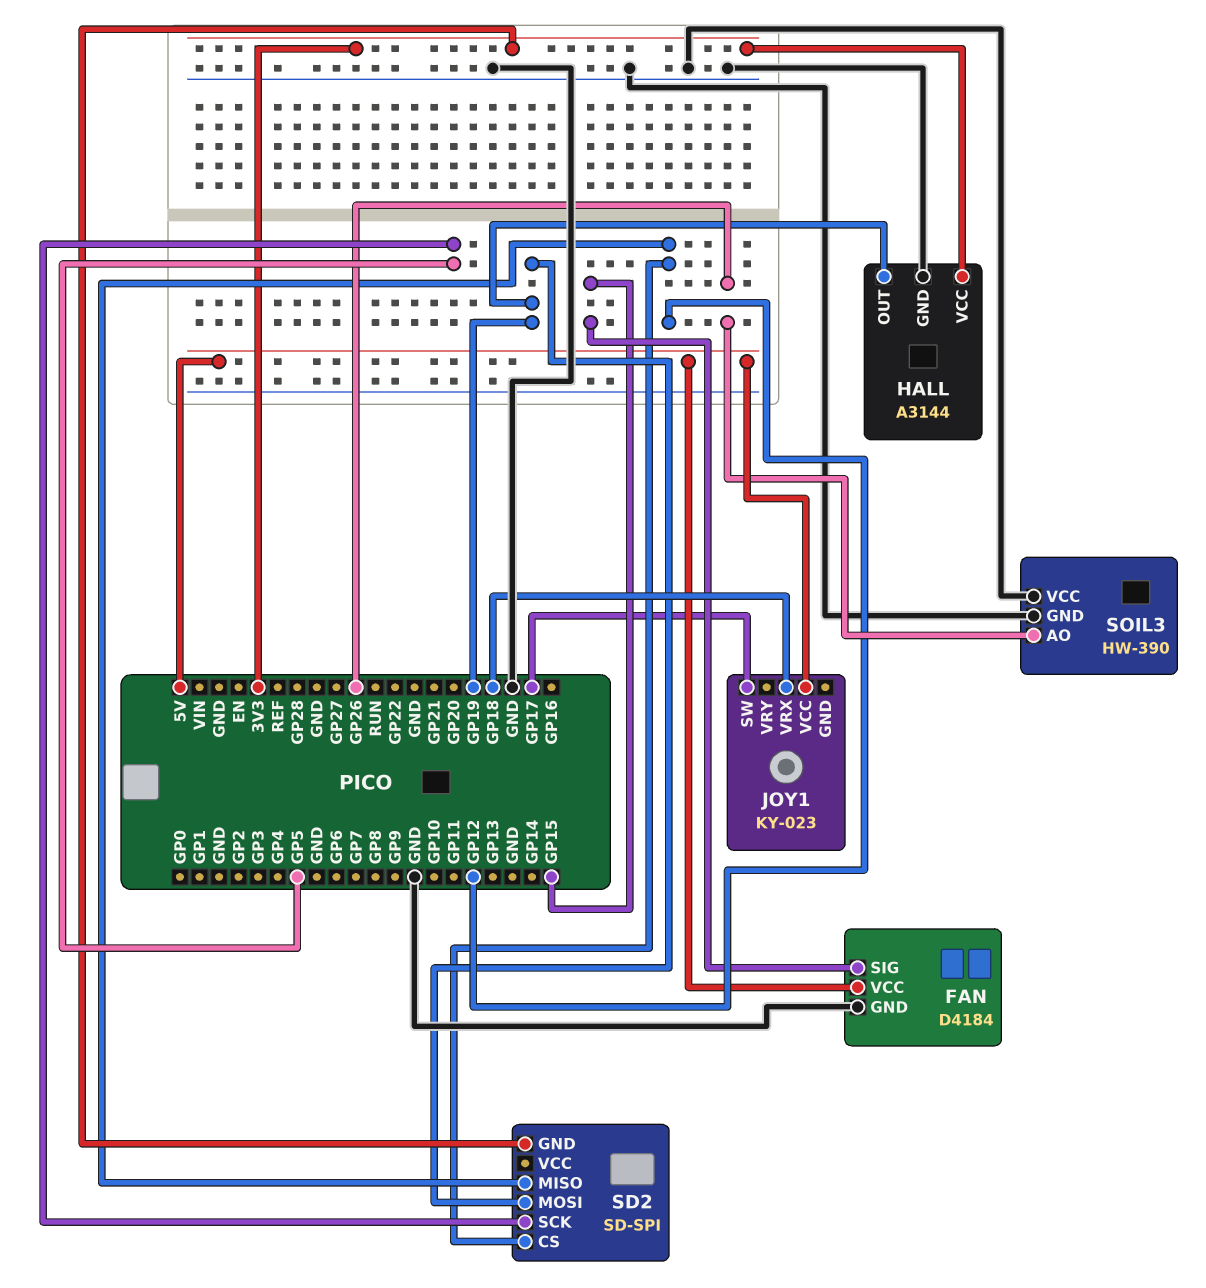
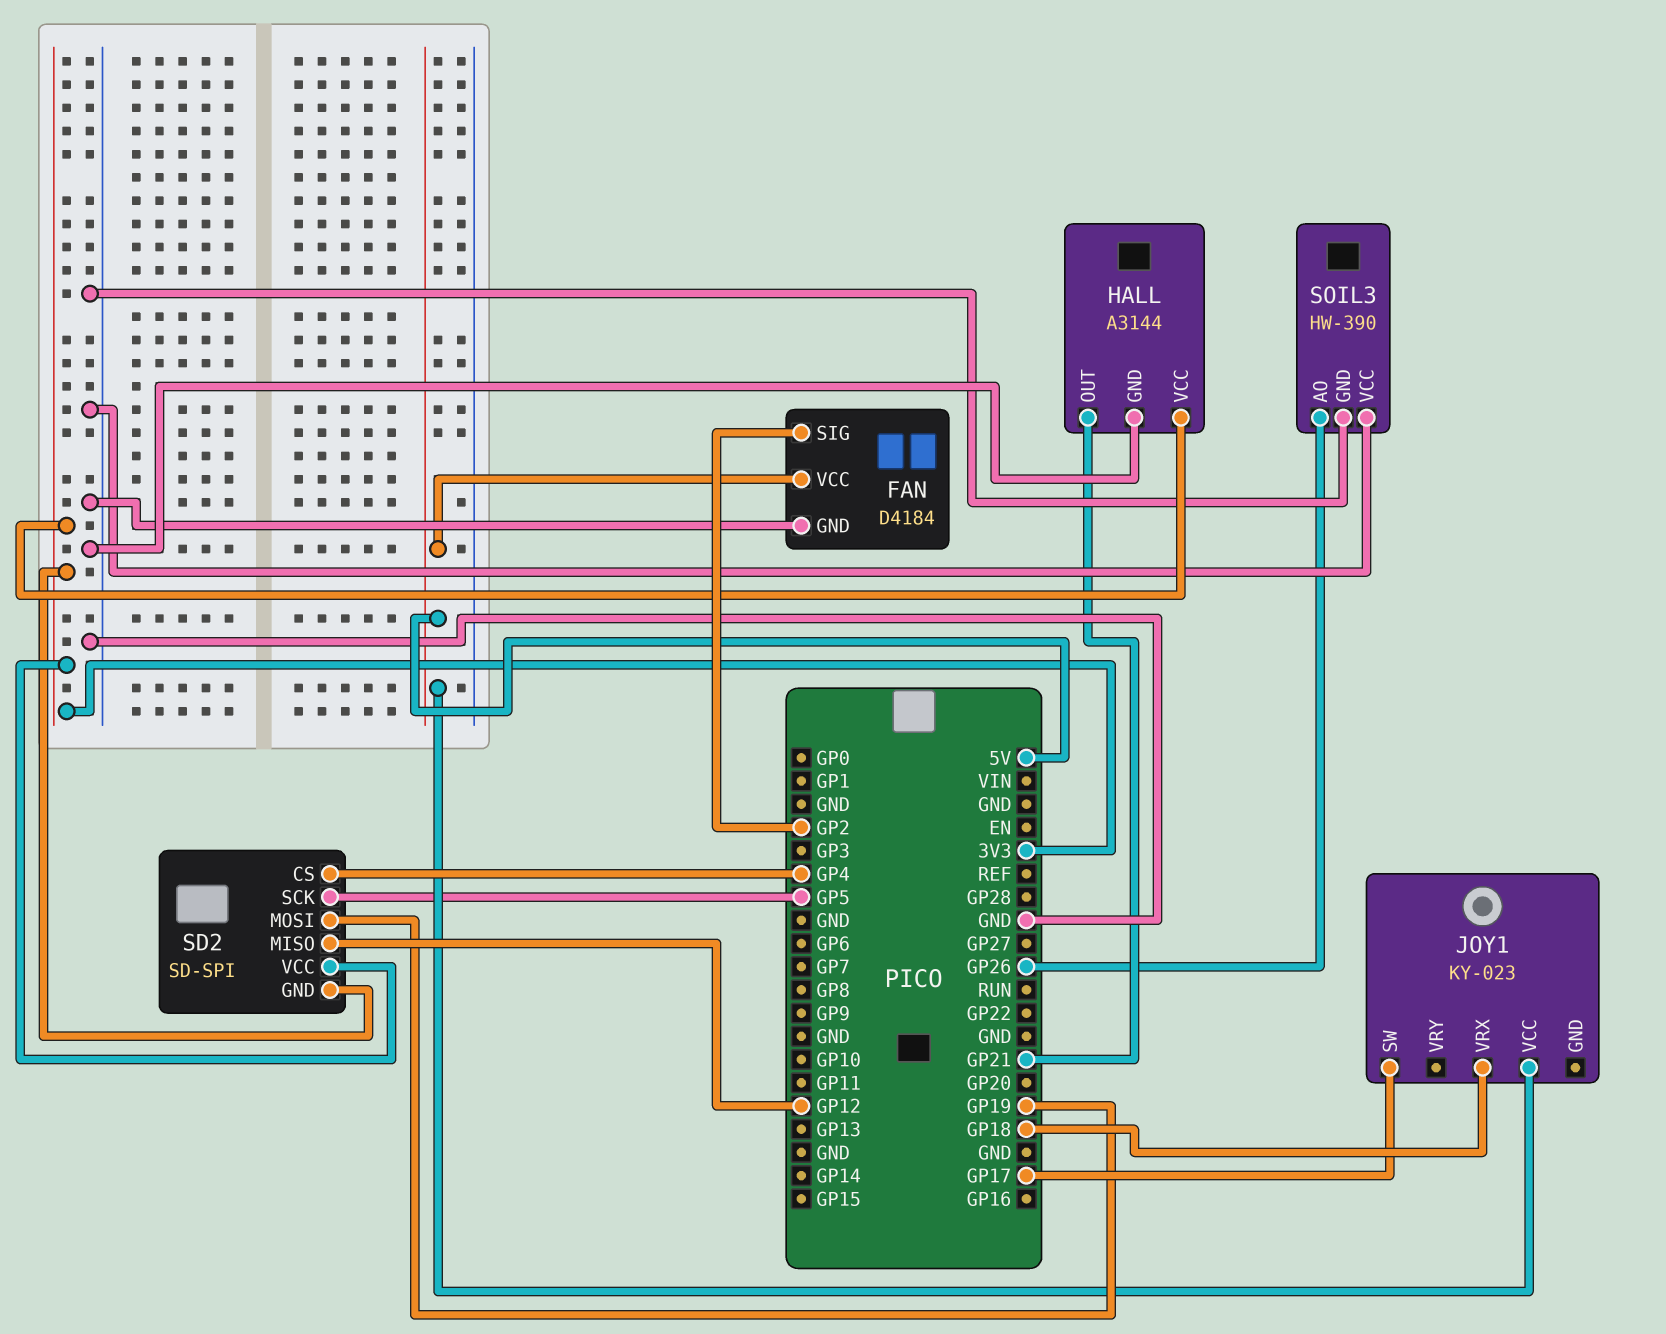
FAN pin SIG: GP15 -> GP2
HALL pin OUT: GP19 -> GP21
SD2 pin CS: GP12 -> GP4
SD2 pin VCC: none -> 3V3

